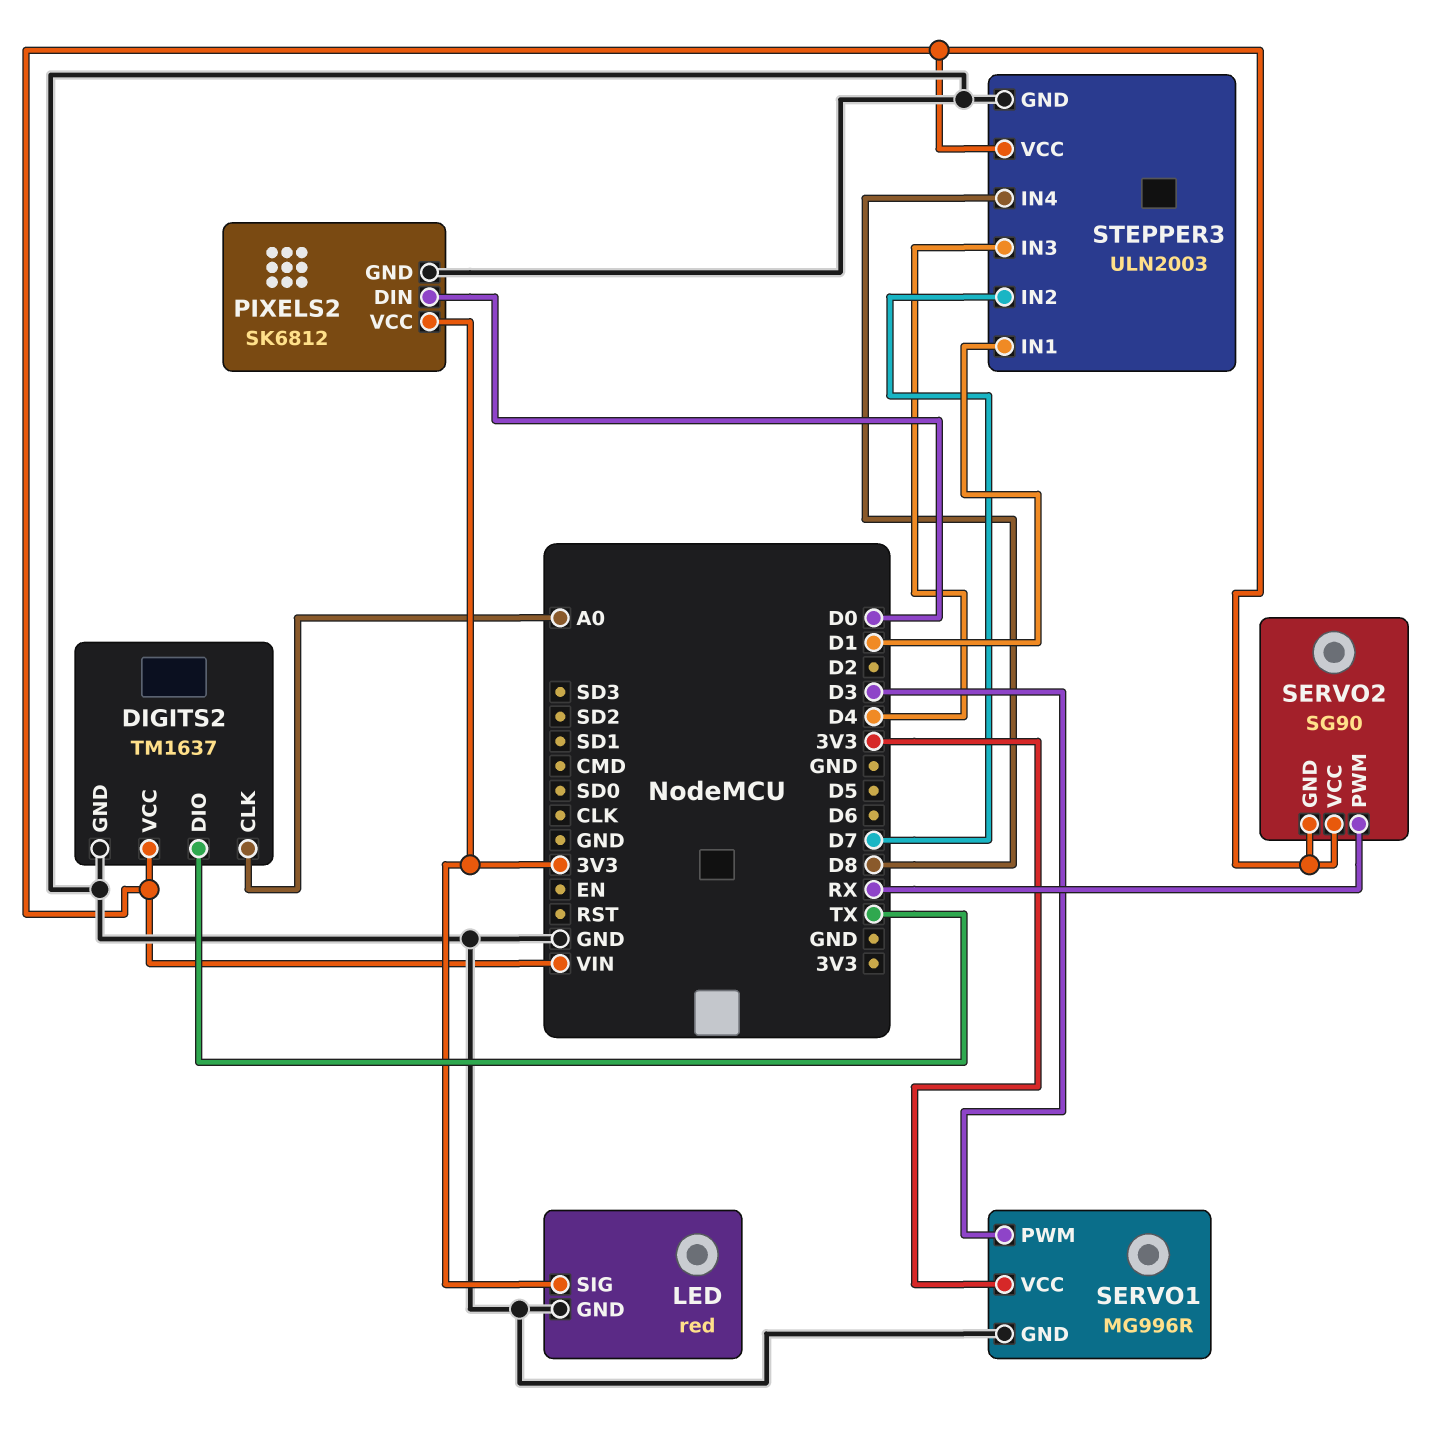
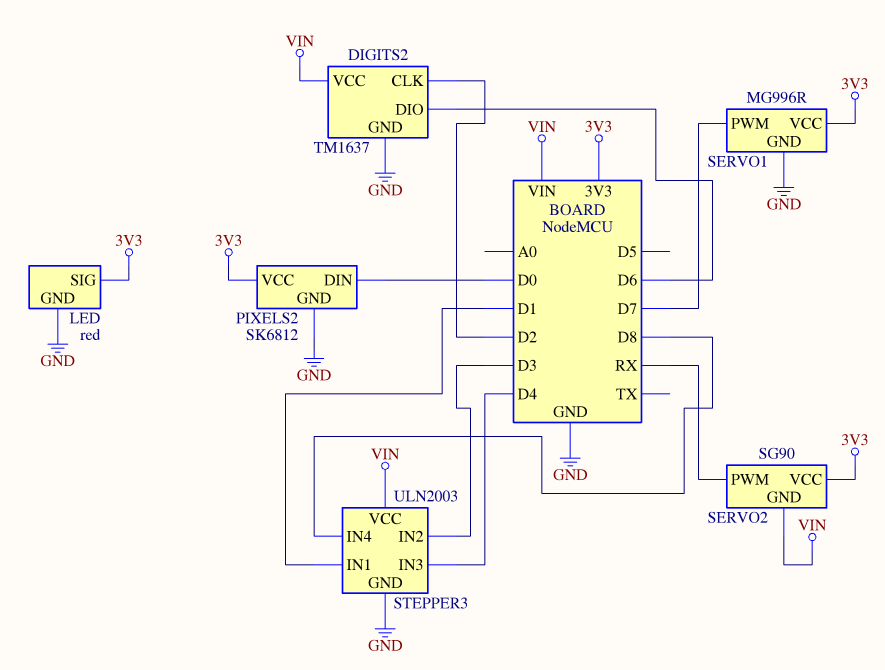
DIGITS2 pin CLK: A0 -> D2
DIGITS2 pin DIO: TX -> D6
SERVO1 pin PWM: D3 -> D7
SERVO2 pin VCC: VIN -> 3V3
STEPPER3 pin IN2: D7 -> D3

